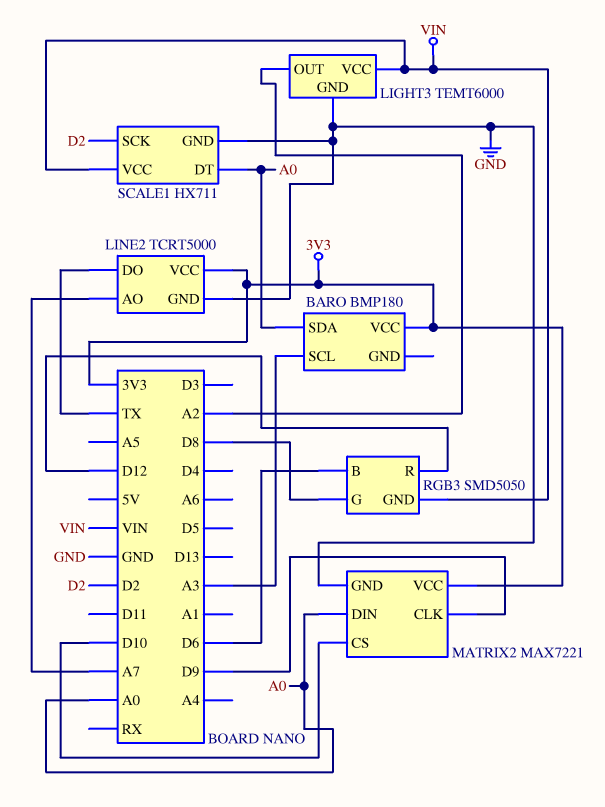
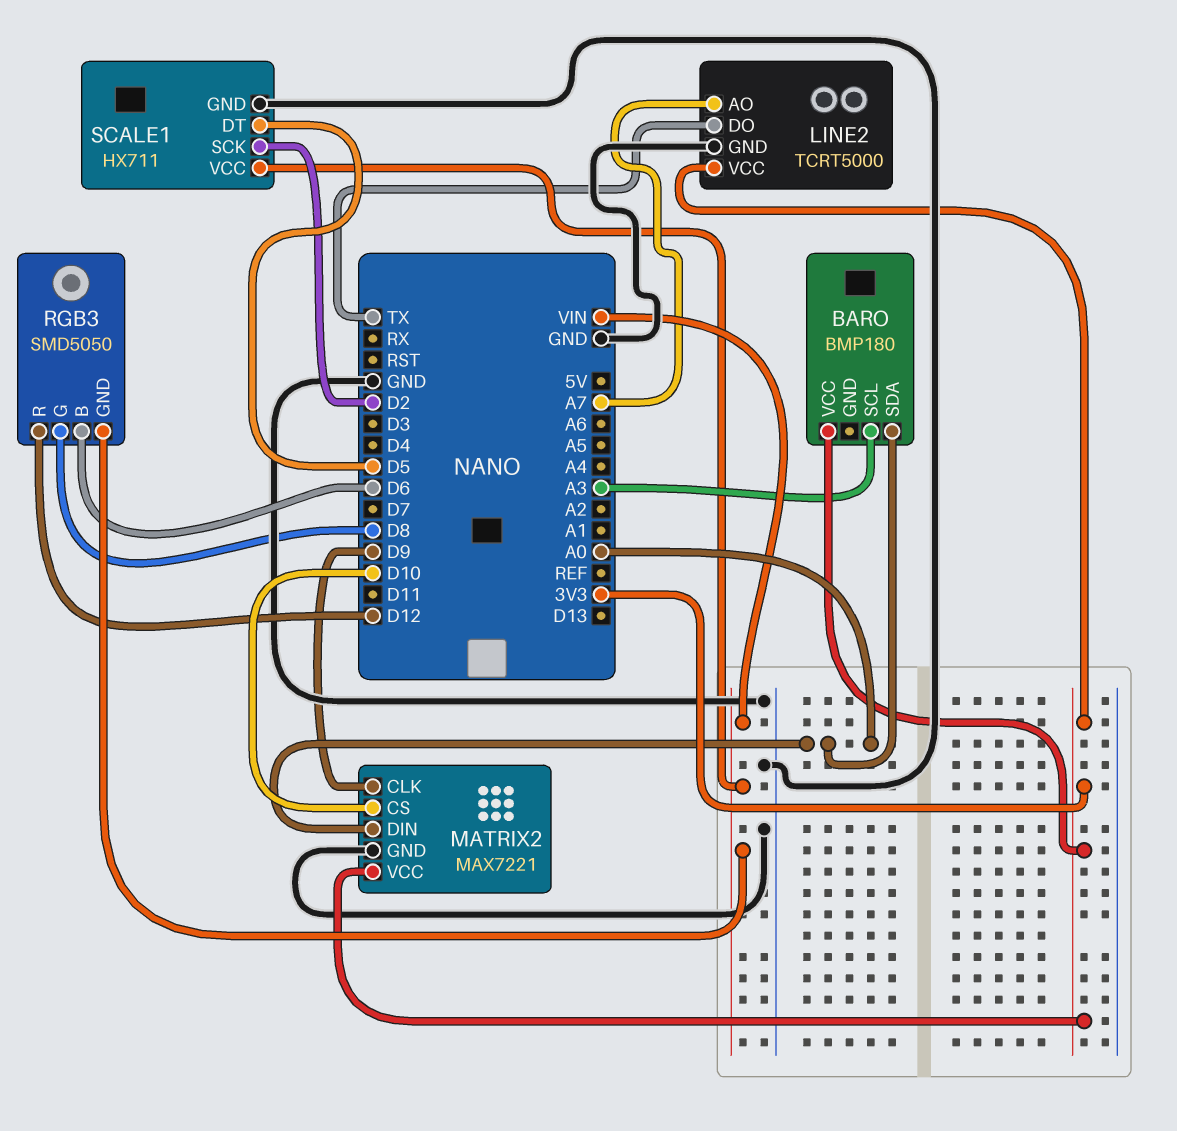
LIGHT3: TEMT6000 -> none
LIGHT3 pin GND: GND -> none
LIGHT3 pin OUT: A2 -> none
LIGHT3 pin VCC: VIN -> none
SCALE1 pin DT: A0 -> D5

